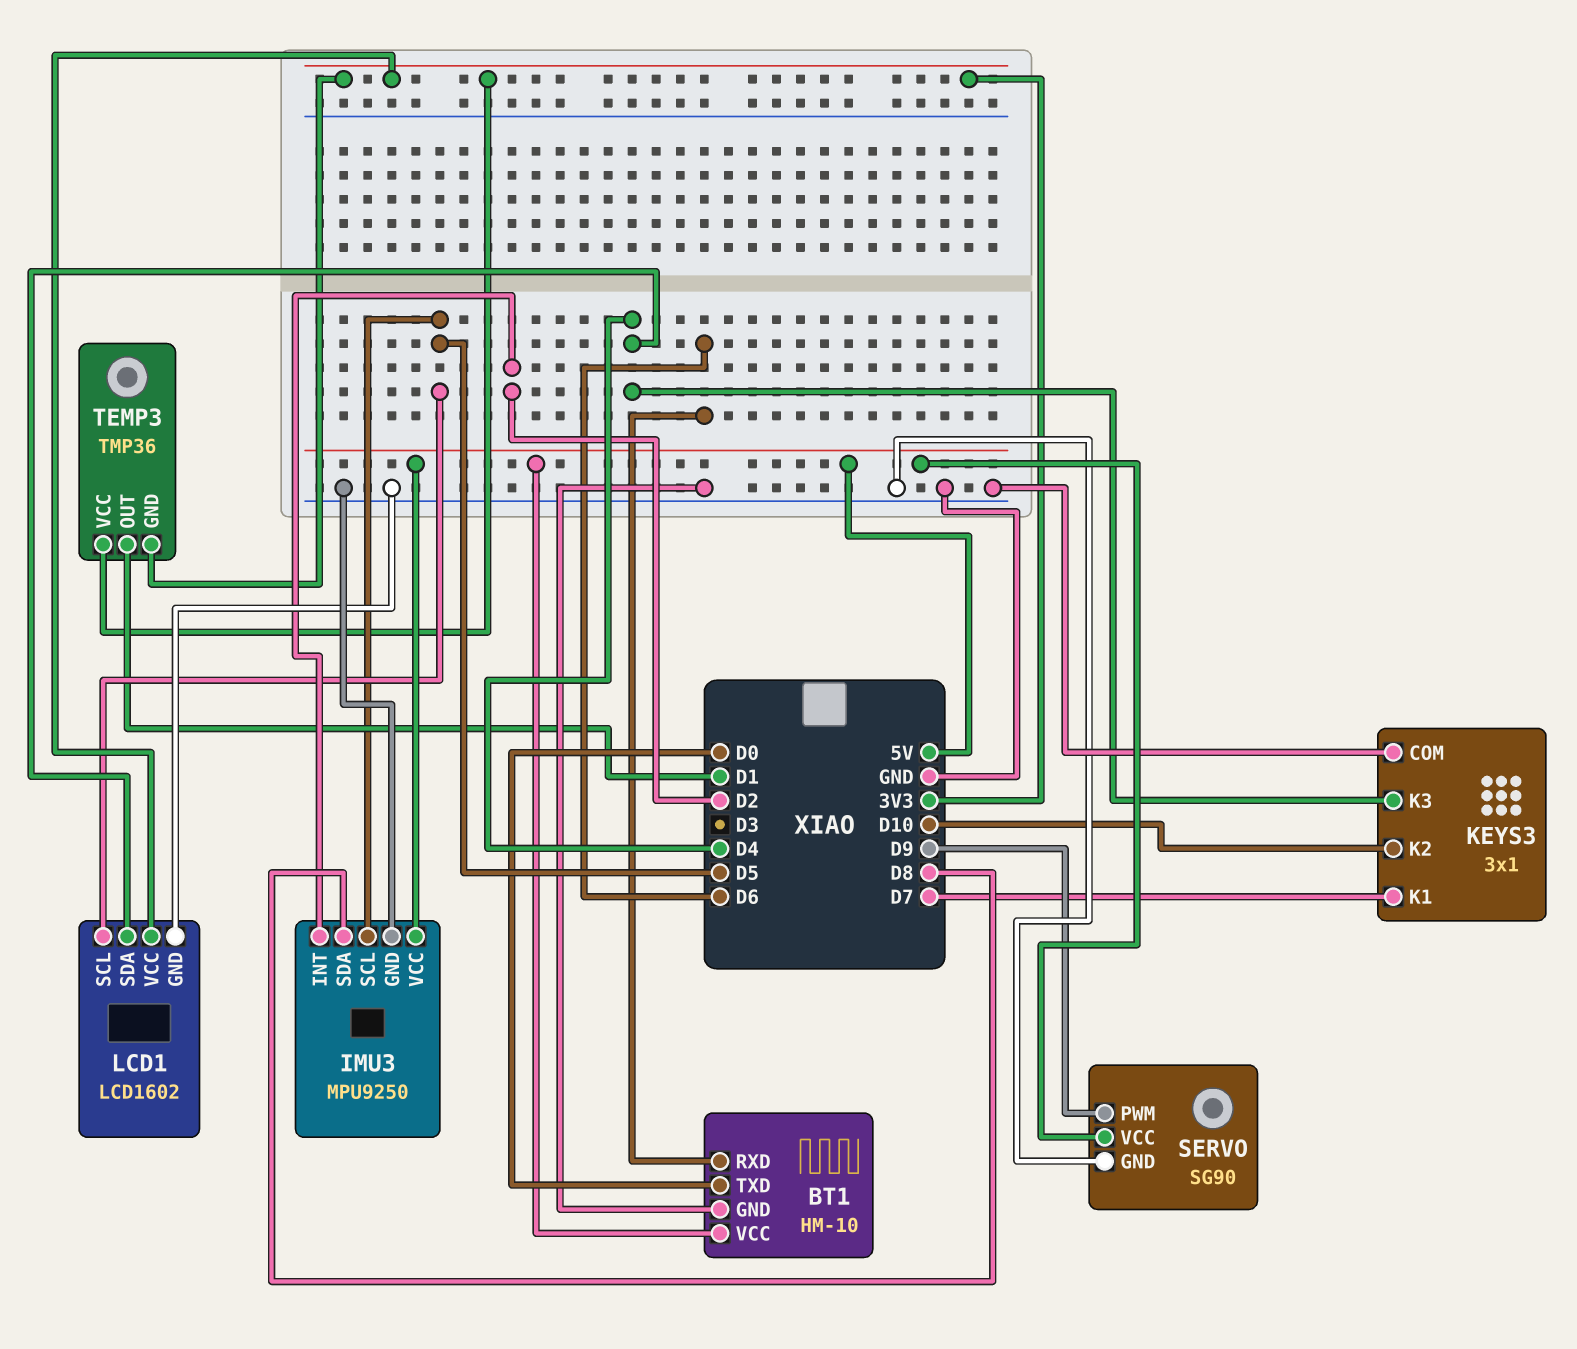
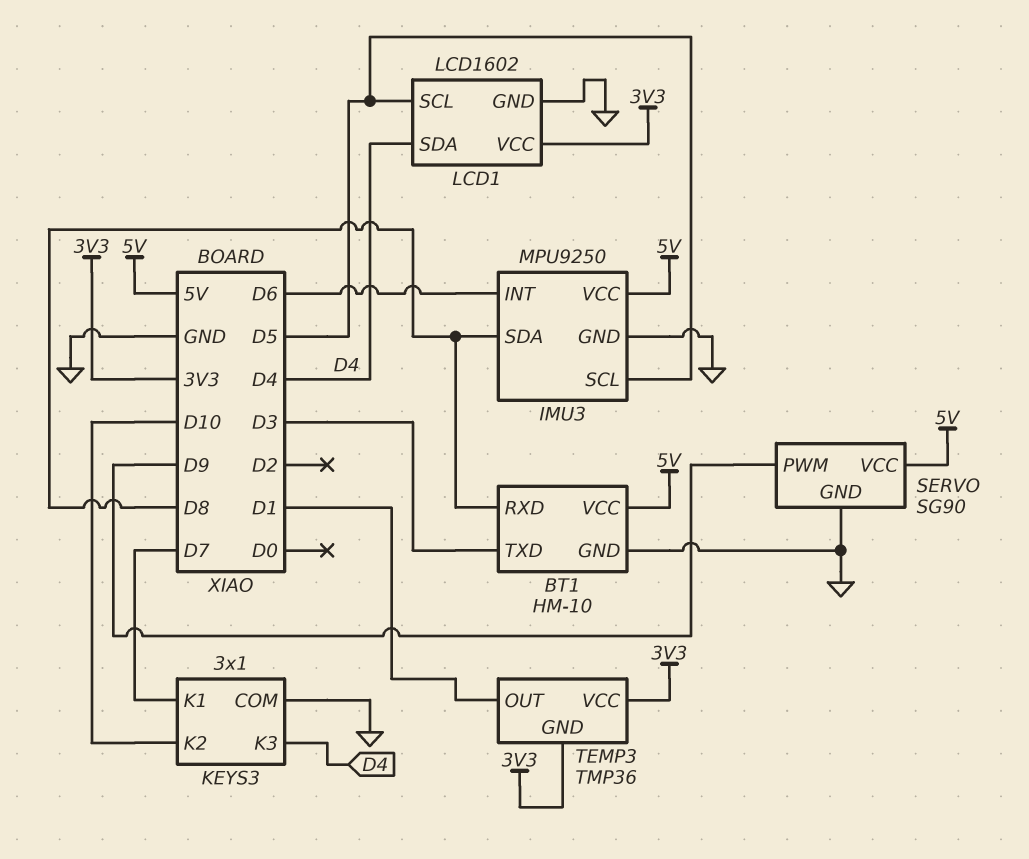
BT1 pin RXD: D6 -> D8
BT1 pin TXD: D0 -> D3
IMU3 pin INT: D2 -> D6

